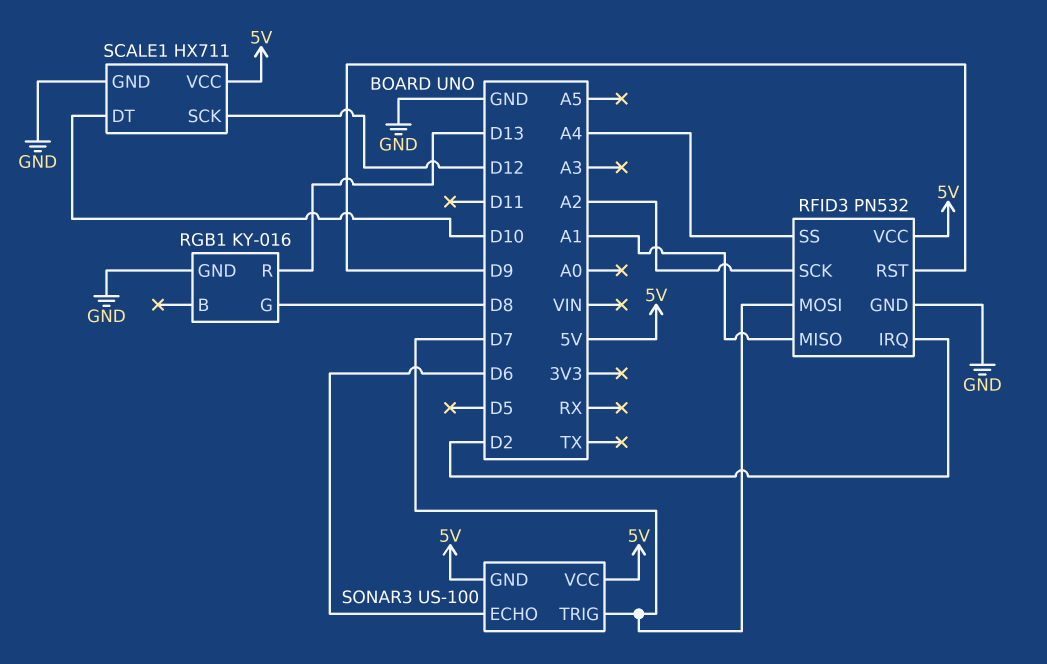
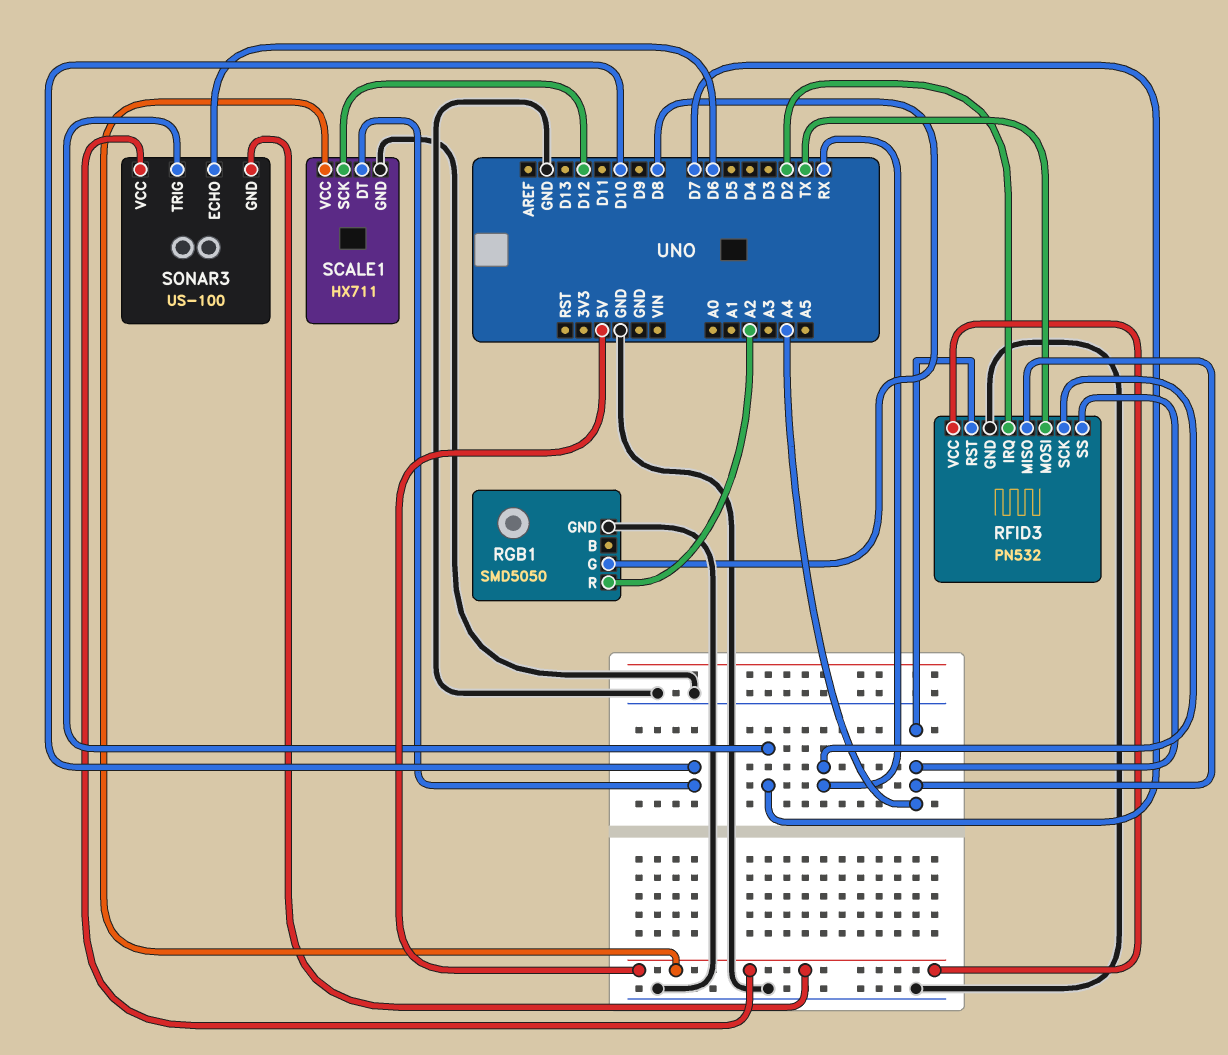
RFID3 pin MISO: A1 -> A4
RFID3 pin MOSI: D7 -> TX
RFID3 pin RST: D9 -> A4
RFID3 pin SCK: A2 -> RX
RGB1: KY-016 -> SMD5050
RGB1 pin R: D13 -> A2

